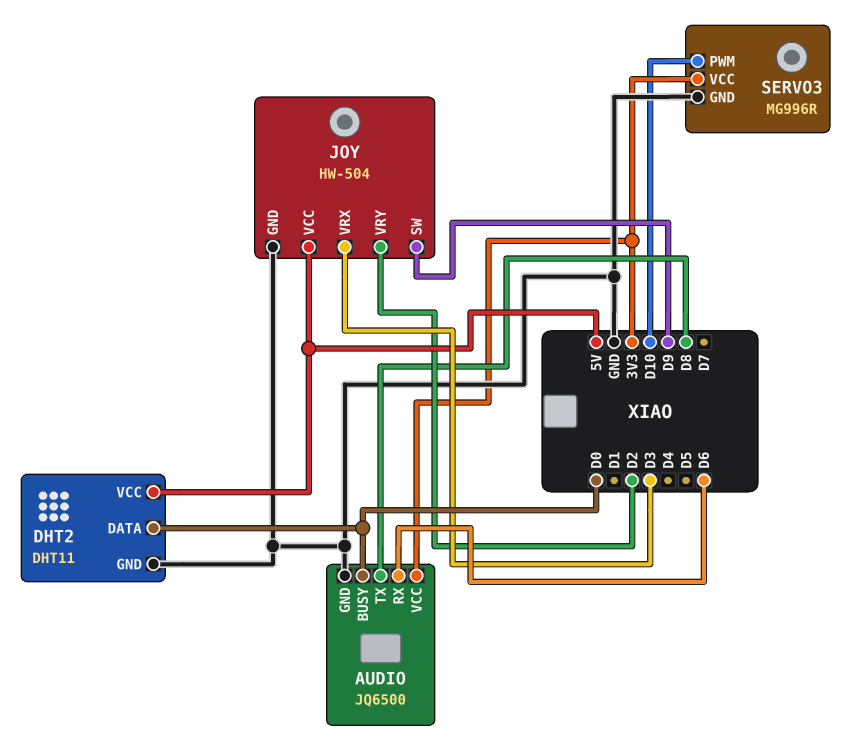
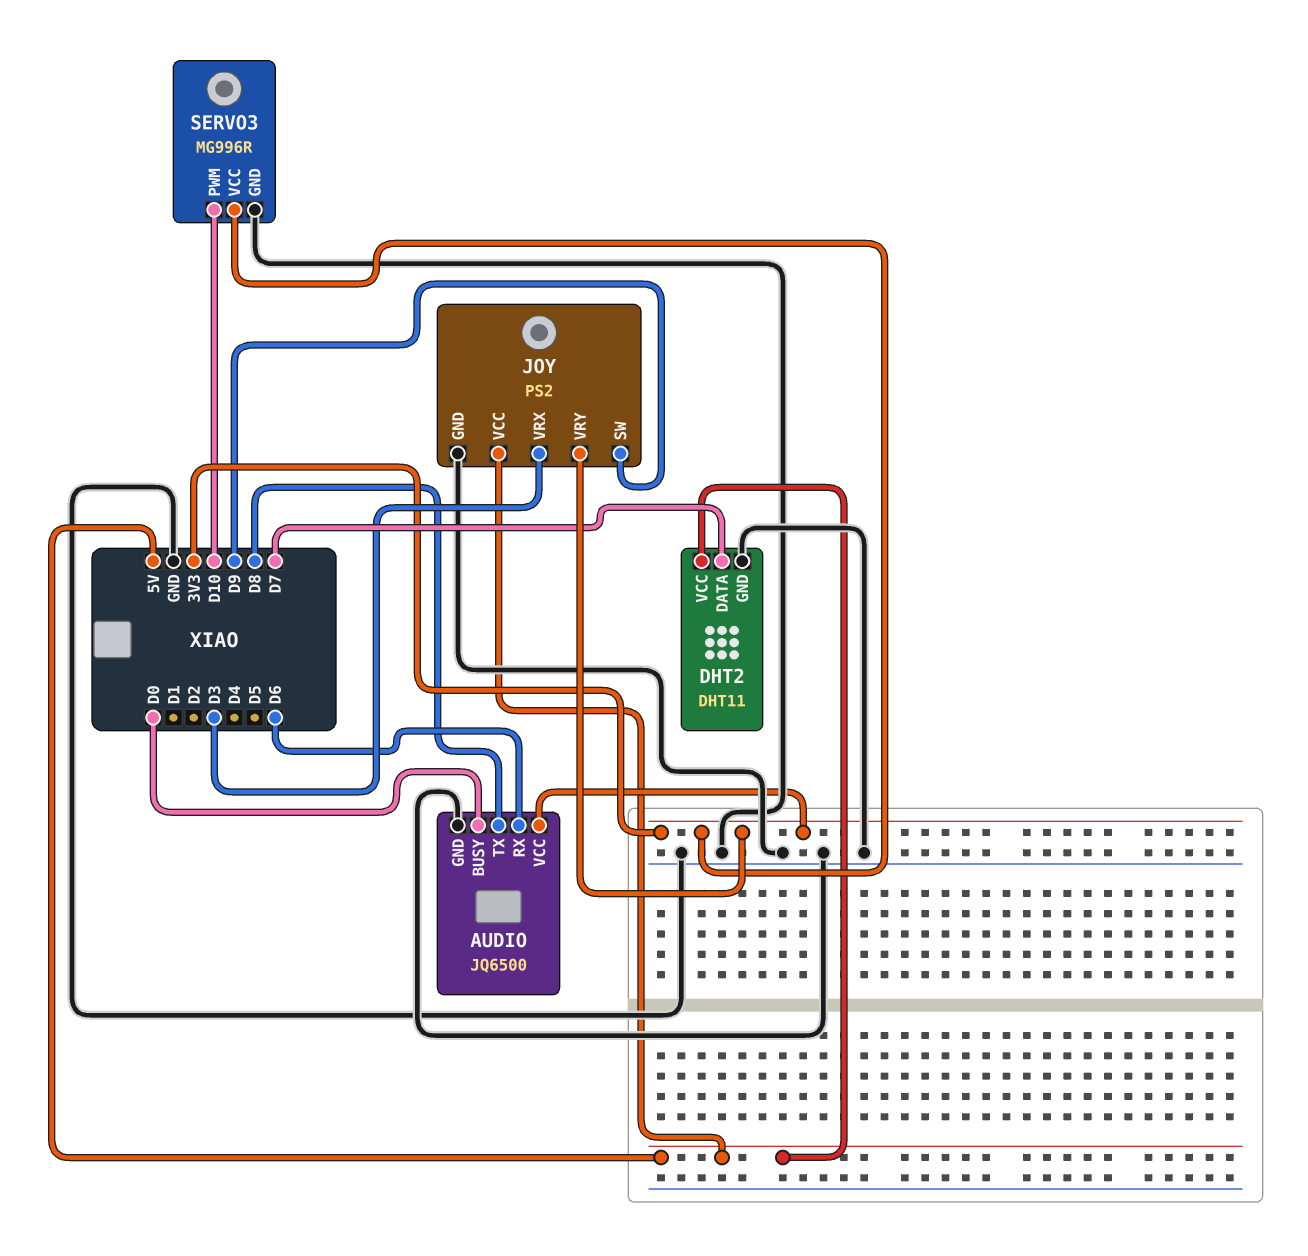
DHT2 pin DATA: D0 -> D7
JOY: HW-504 -> PS2
JOY pin VRY: D2 -> 3V3

